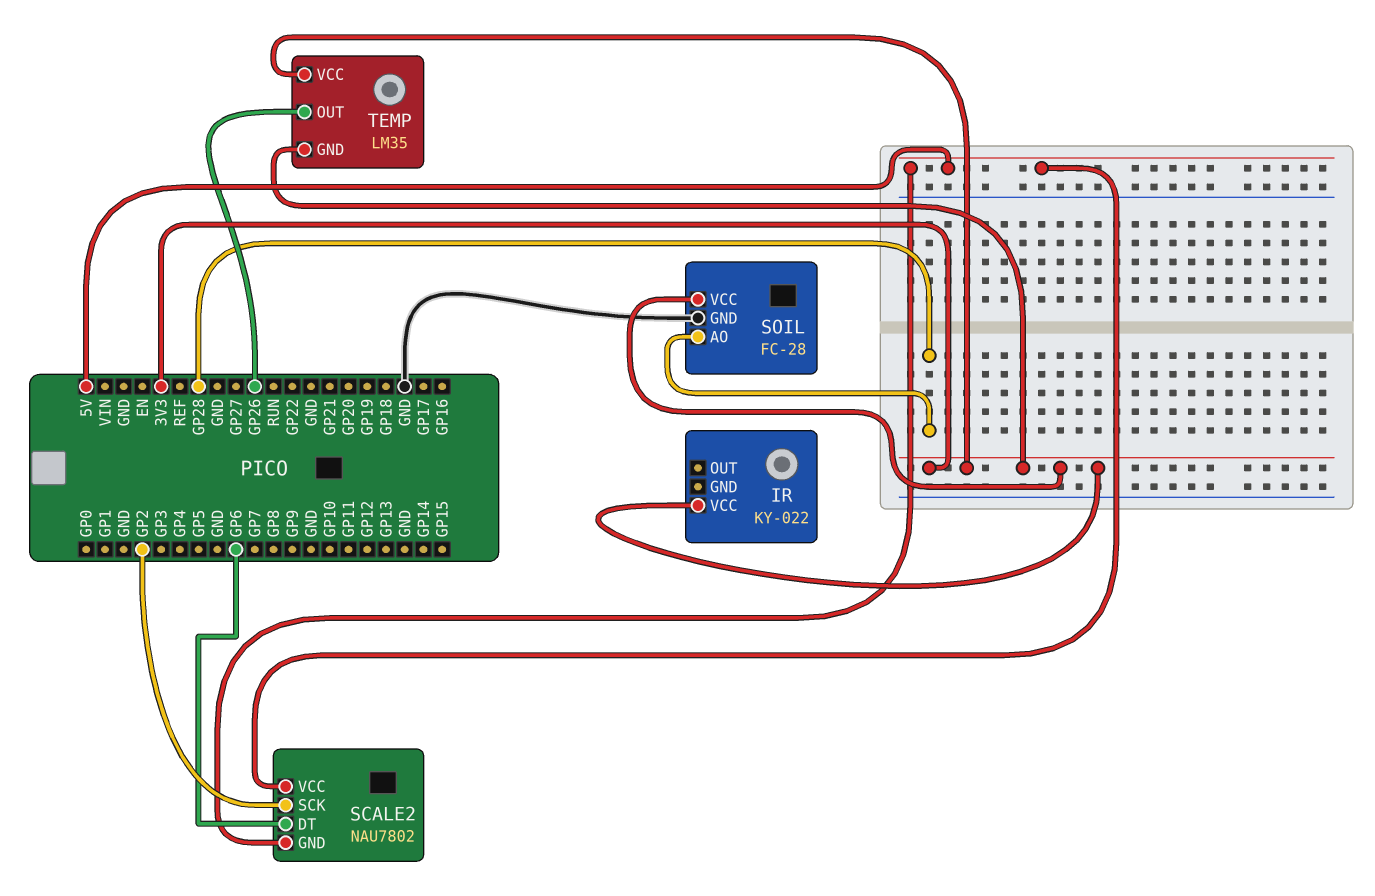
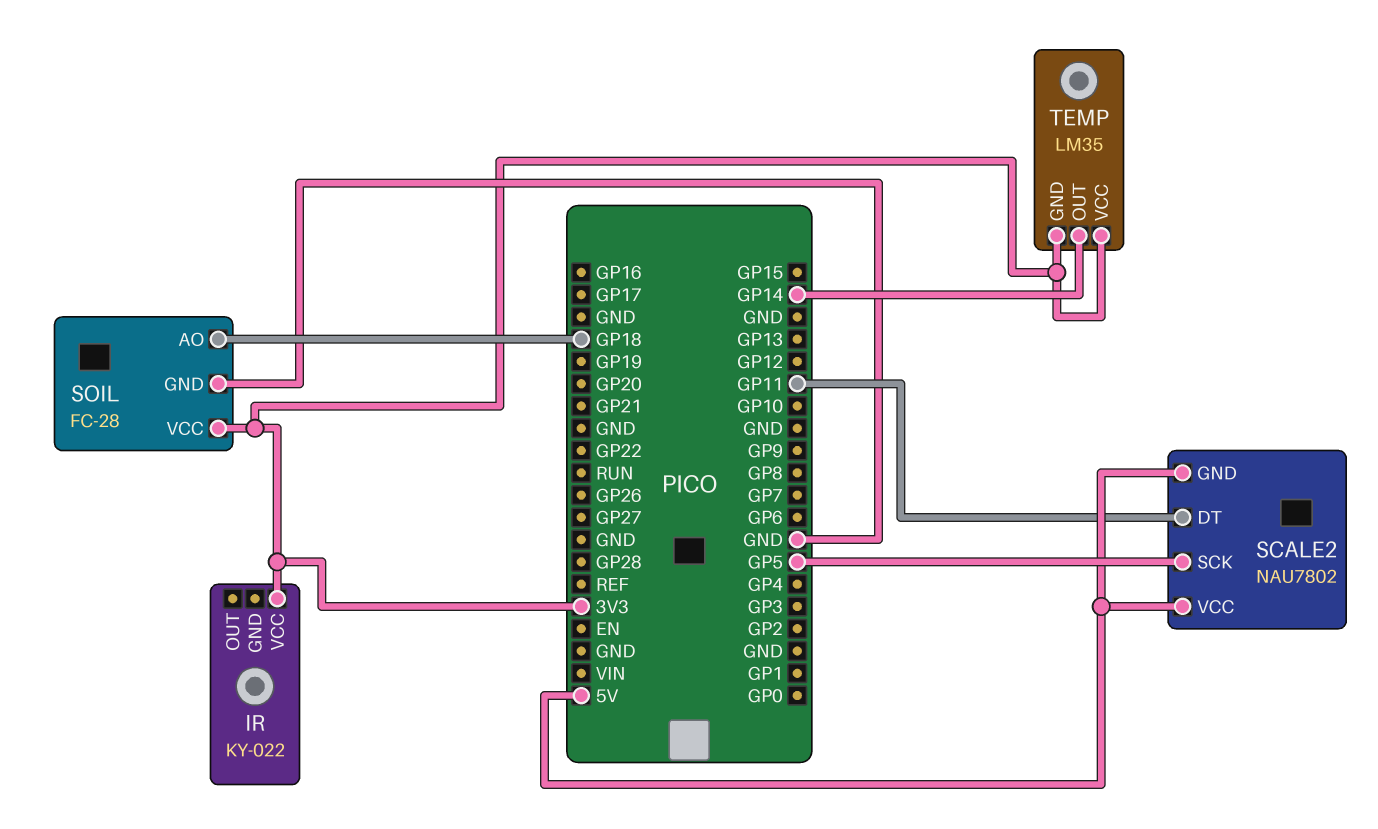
SCALE2 pin DT: GP6 -> GP11
SCALE2 pin SCK: GP2 -> GP5
SOIL pin AO: GP28 -> GP18
TEMP pin OUT: GP26 -> GP14

